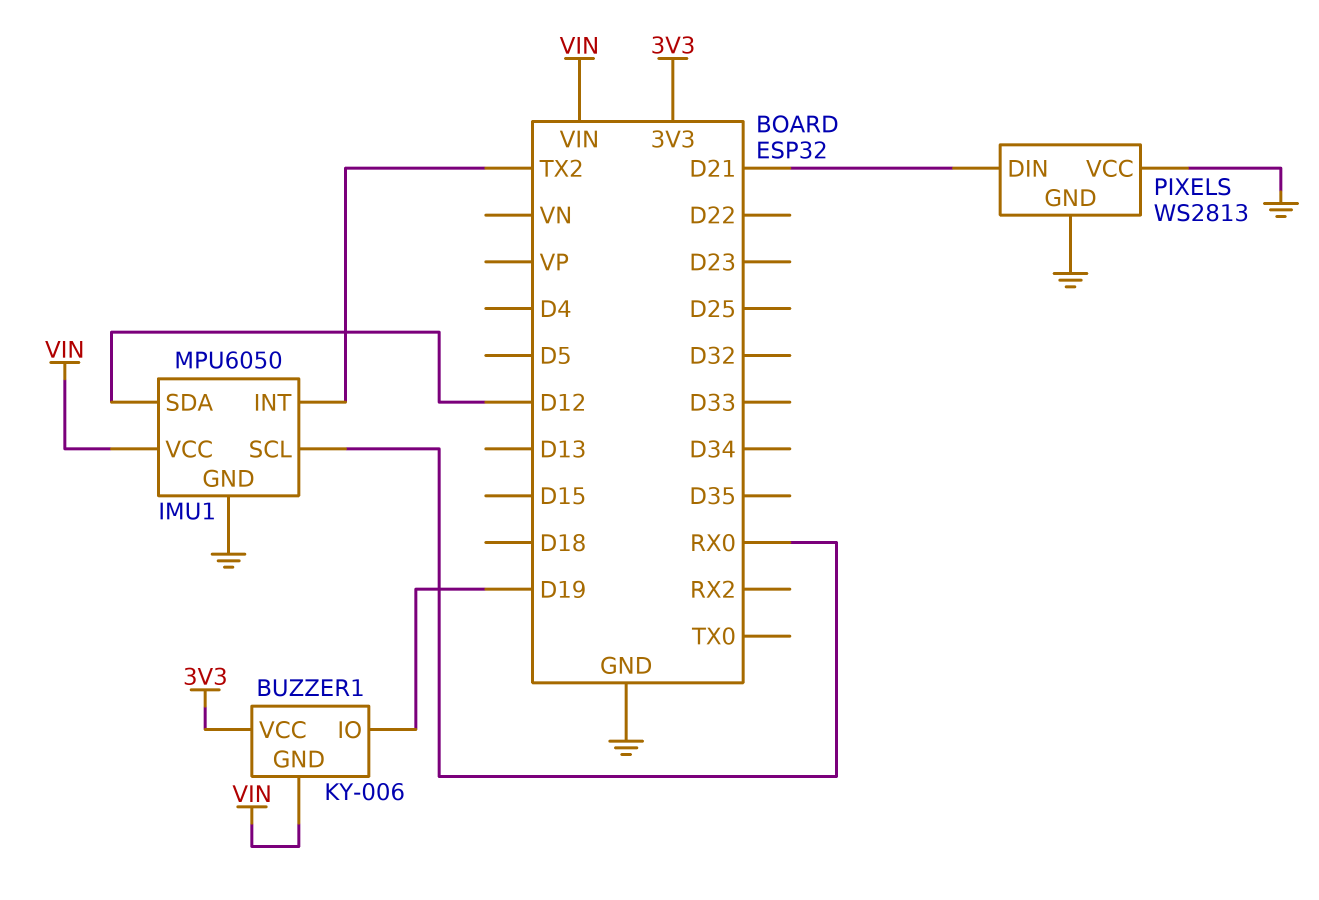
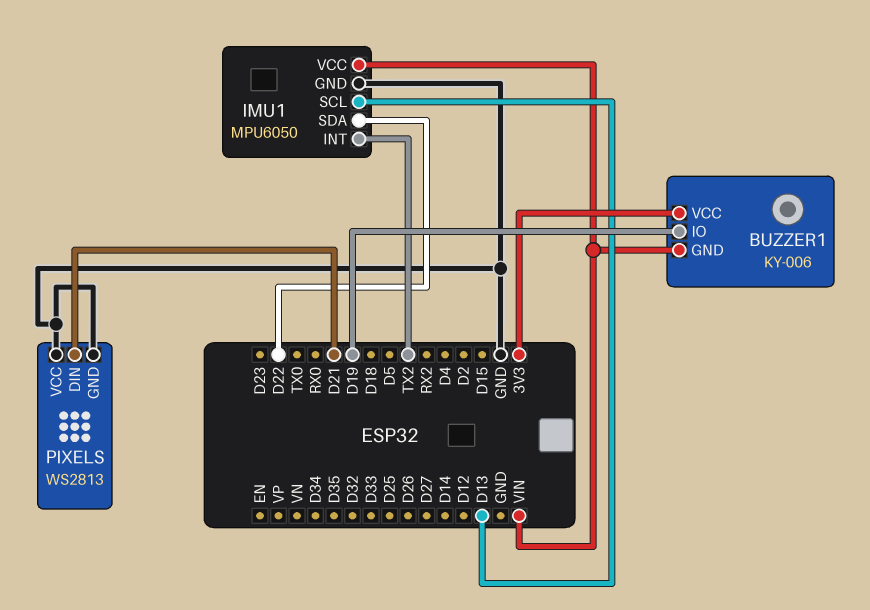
IMU1 pin SCL: RX0 -> D13
IMU1 pin SDA: D12 -> D22

